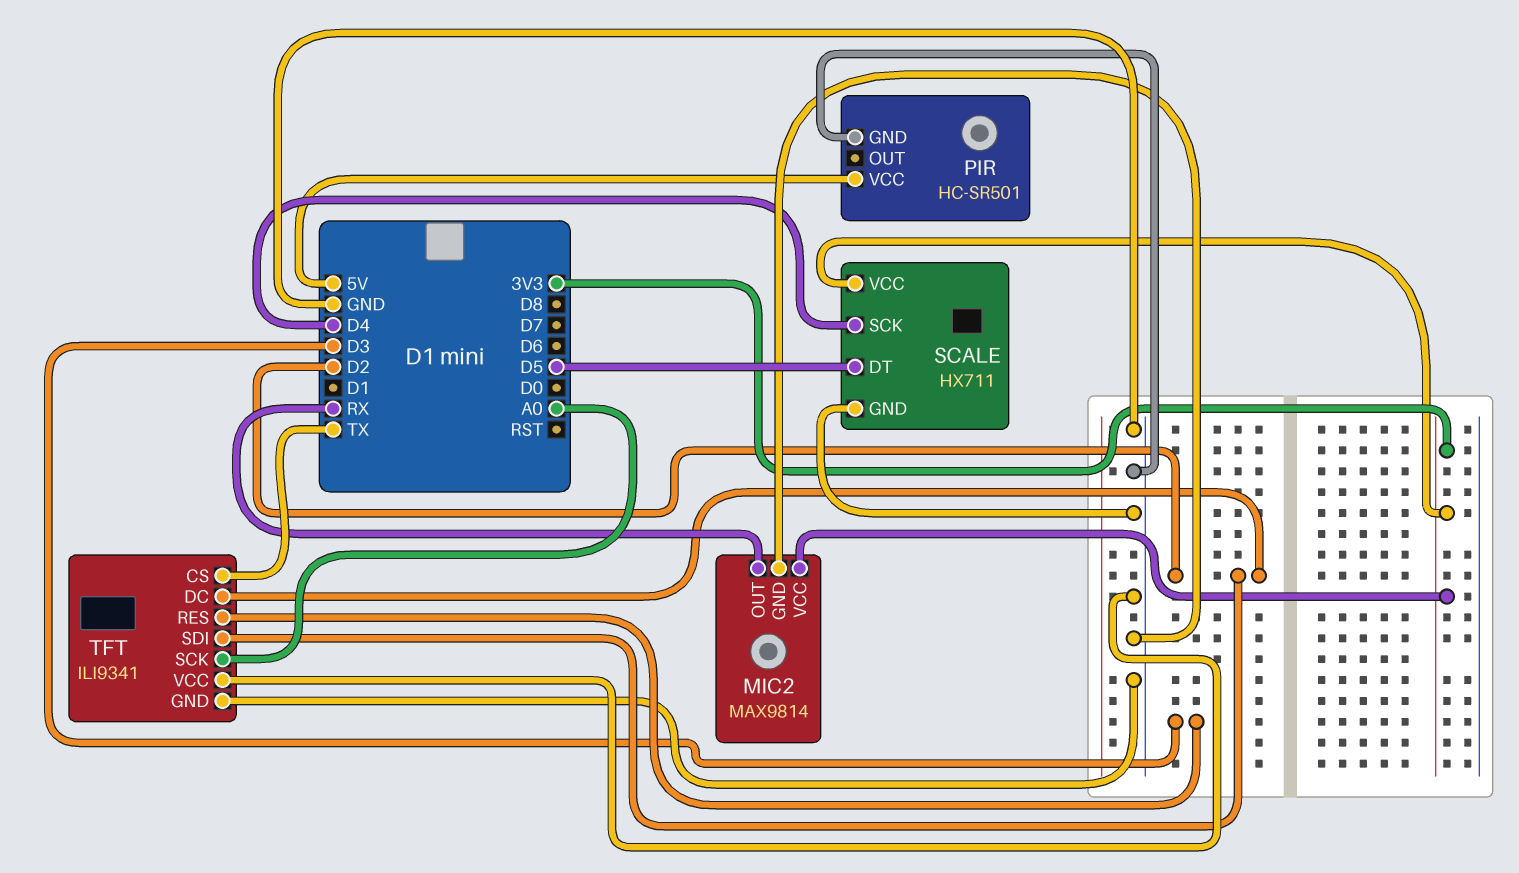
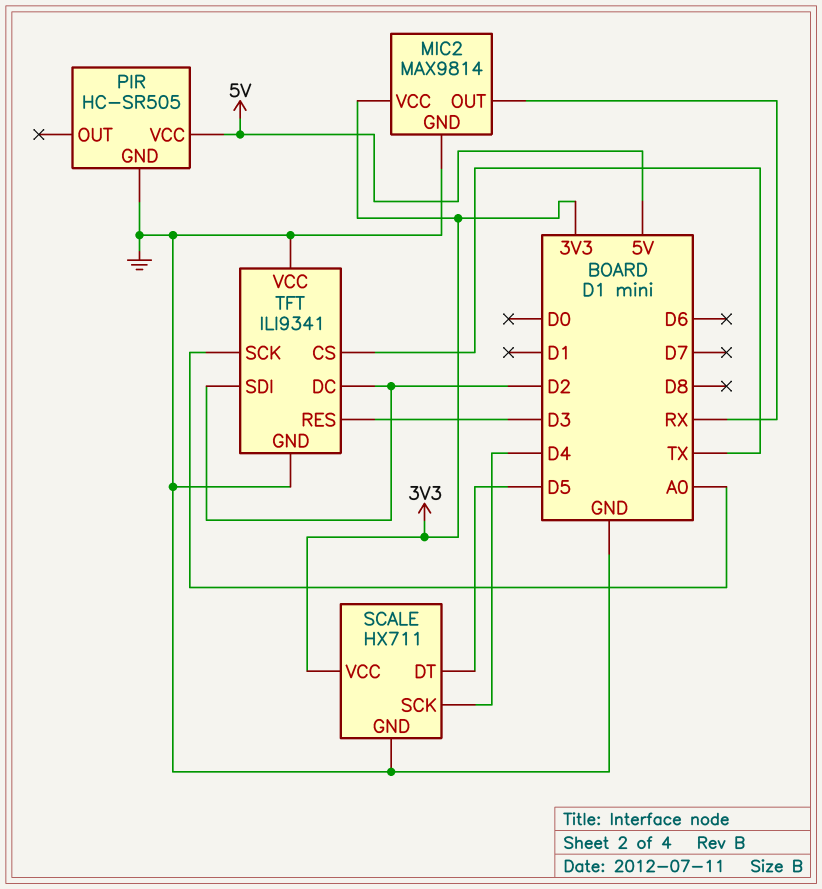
PIR: HC-SR501 -> HC-SR505

